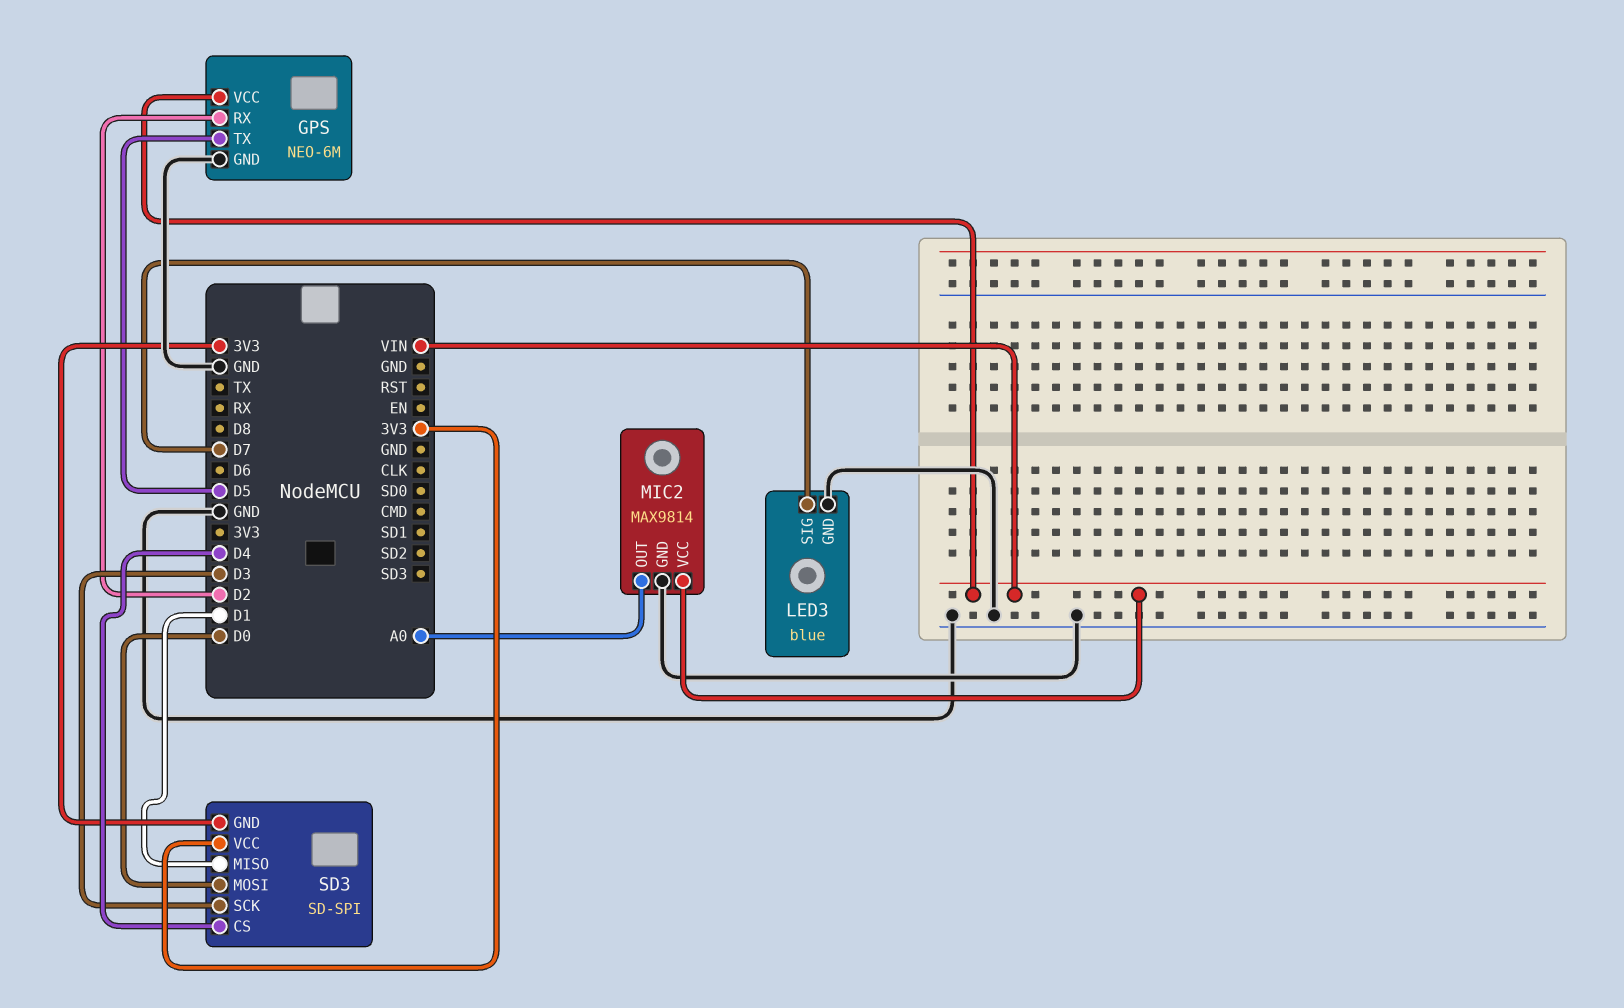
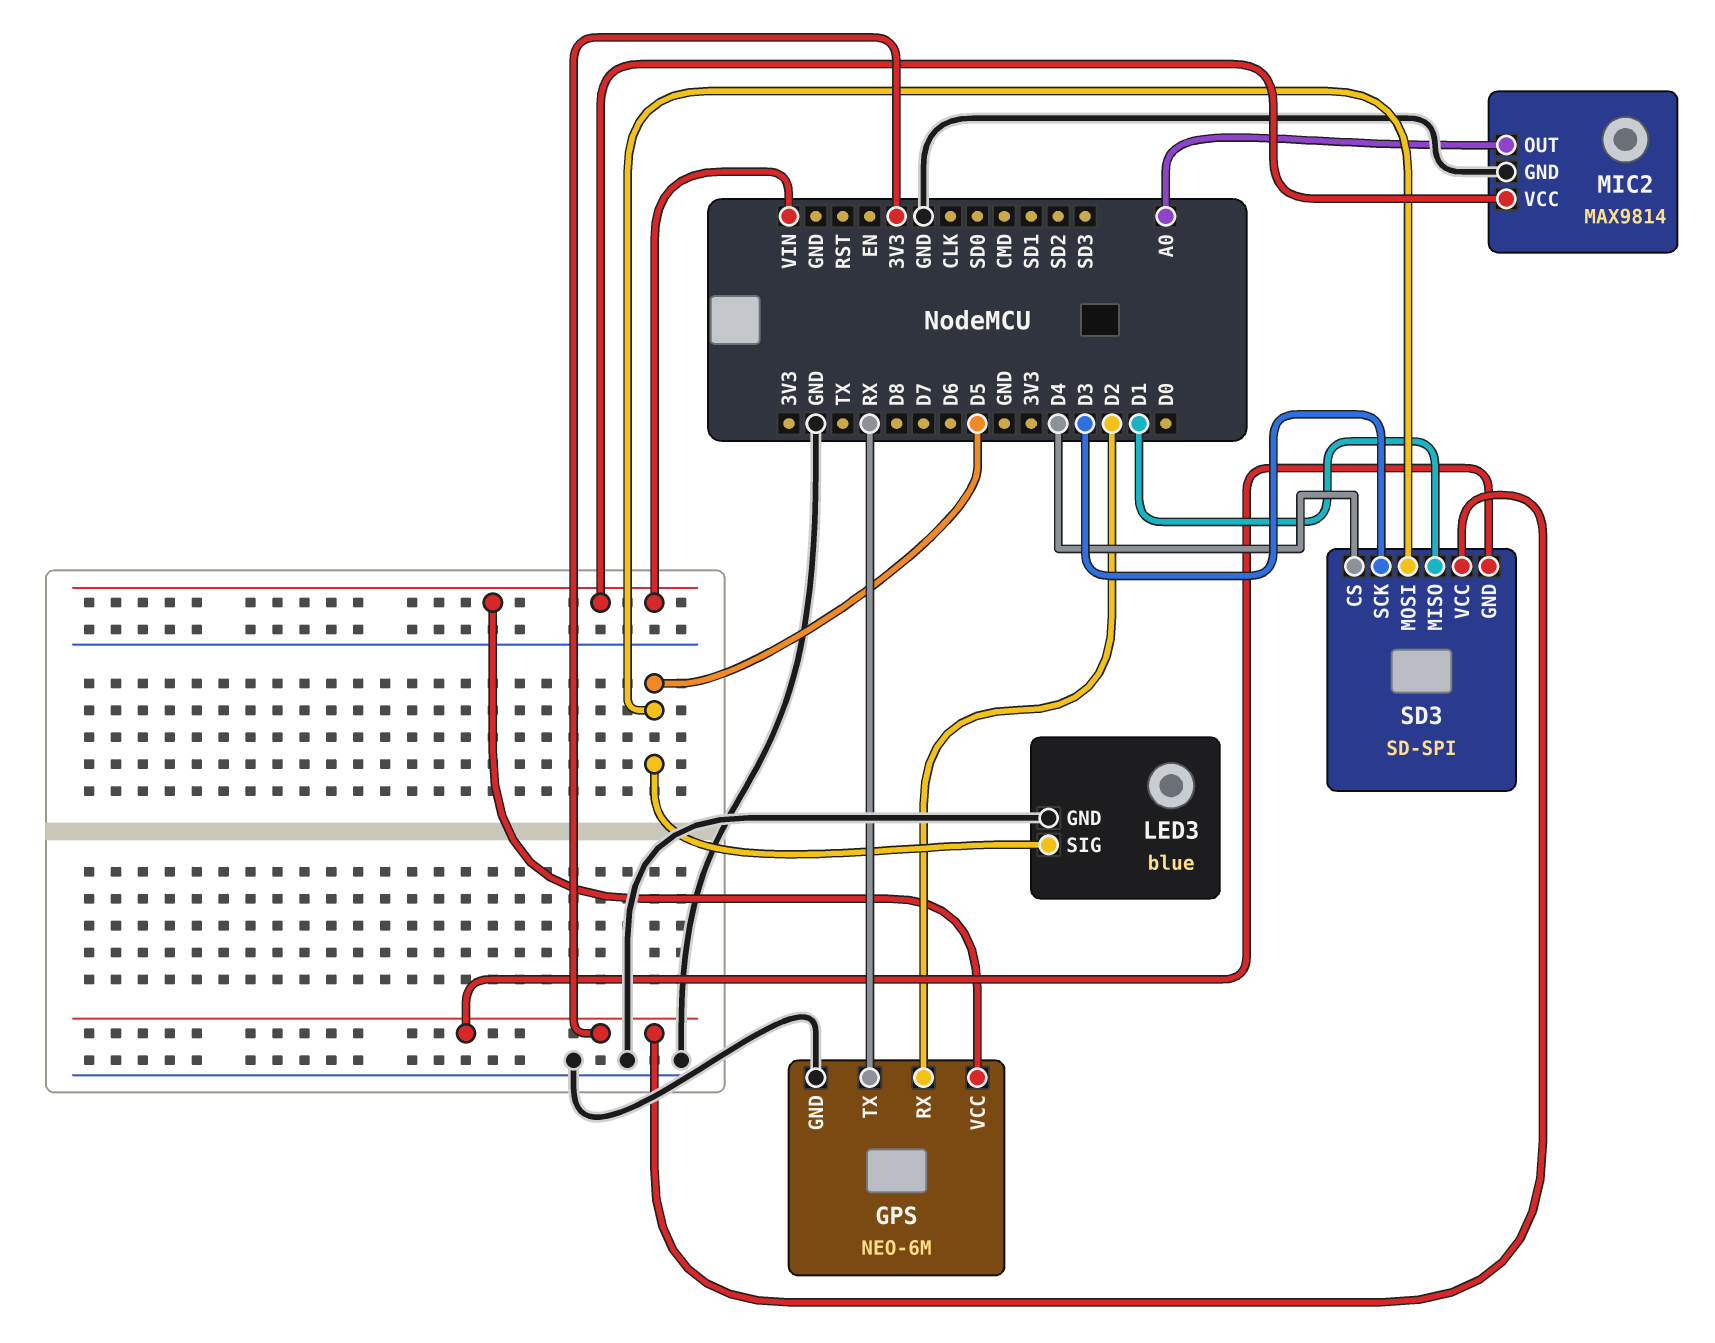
GPS pin TX: D5 -> RX
LED3 pin SIG: D7 -> D5
SD3 pin MOSI: D0 -> D5

